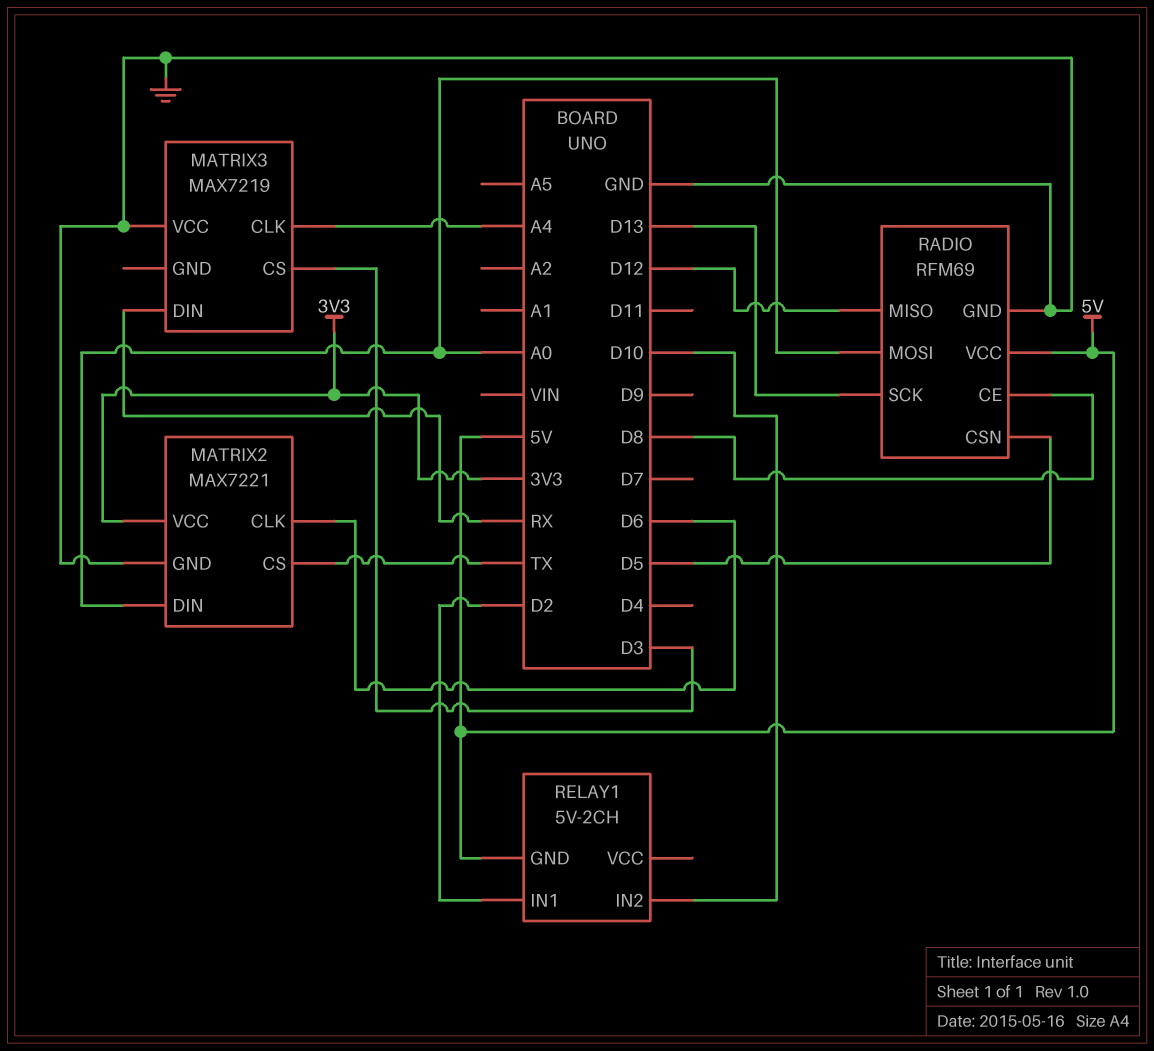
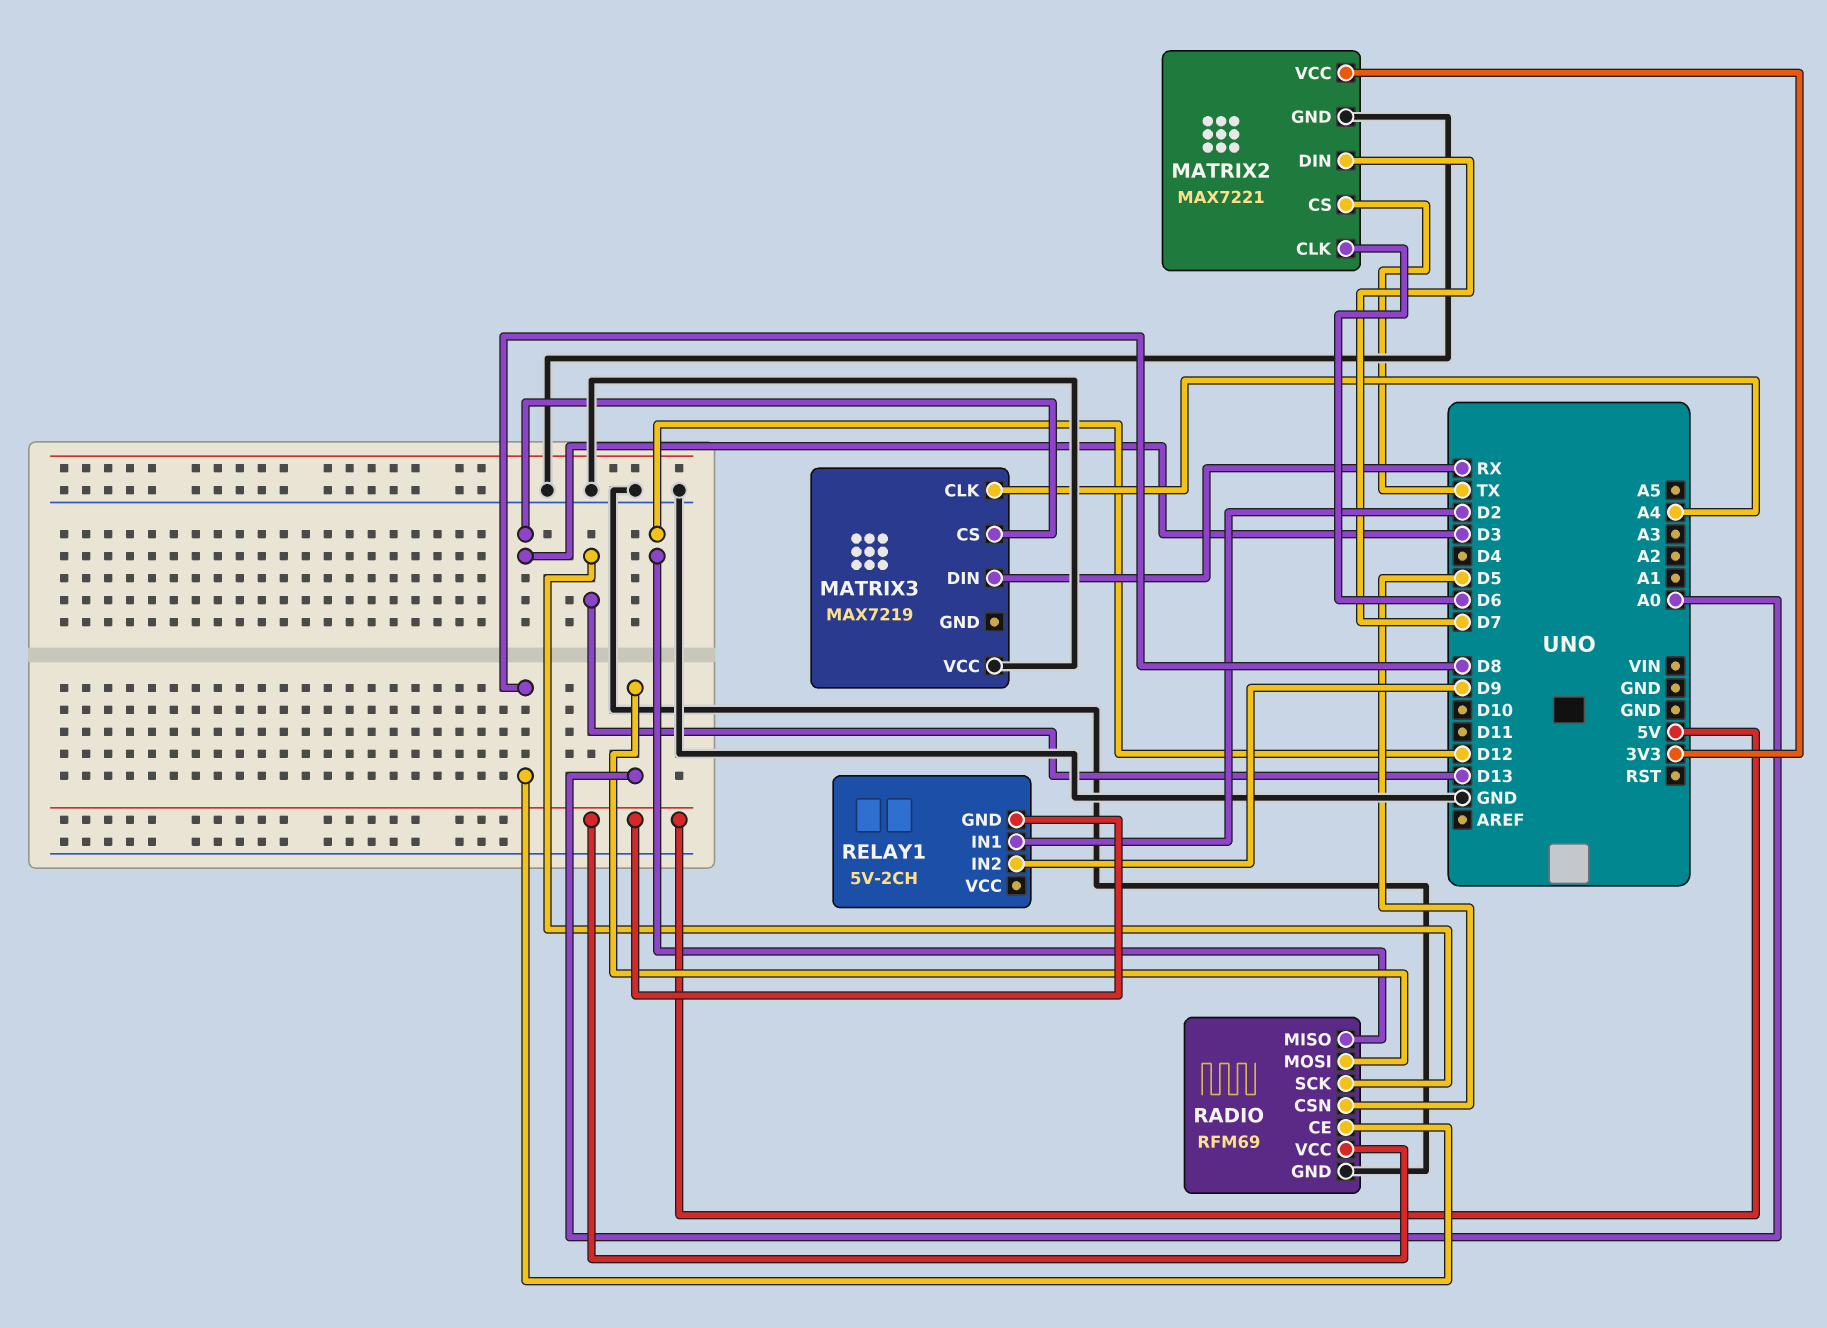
MATRIX2 pin DIN: A0 -> D7
RELAY1 pin IN2: D10 -> D9

